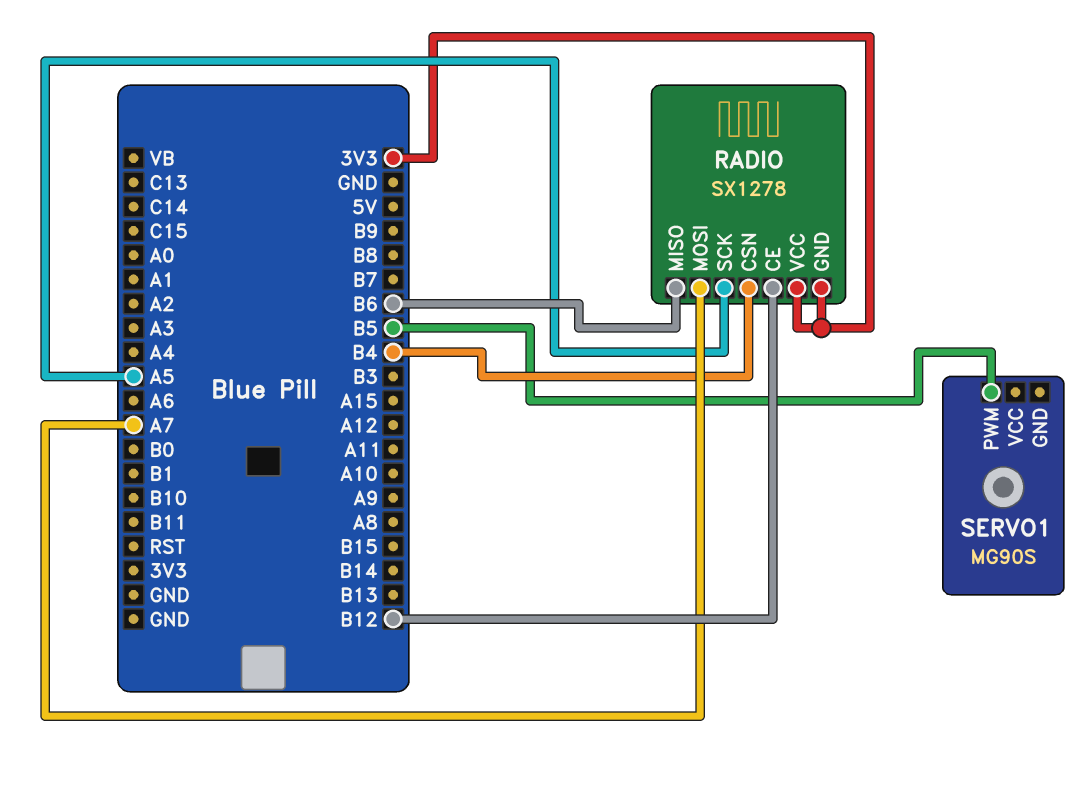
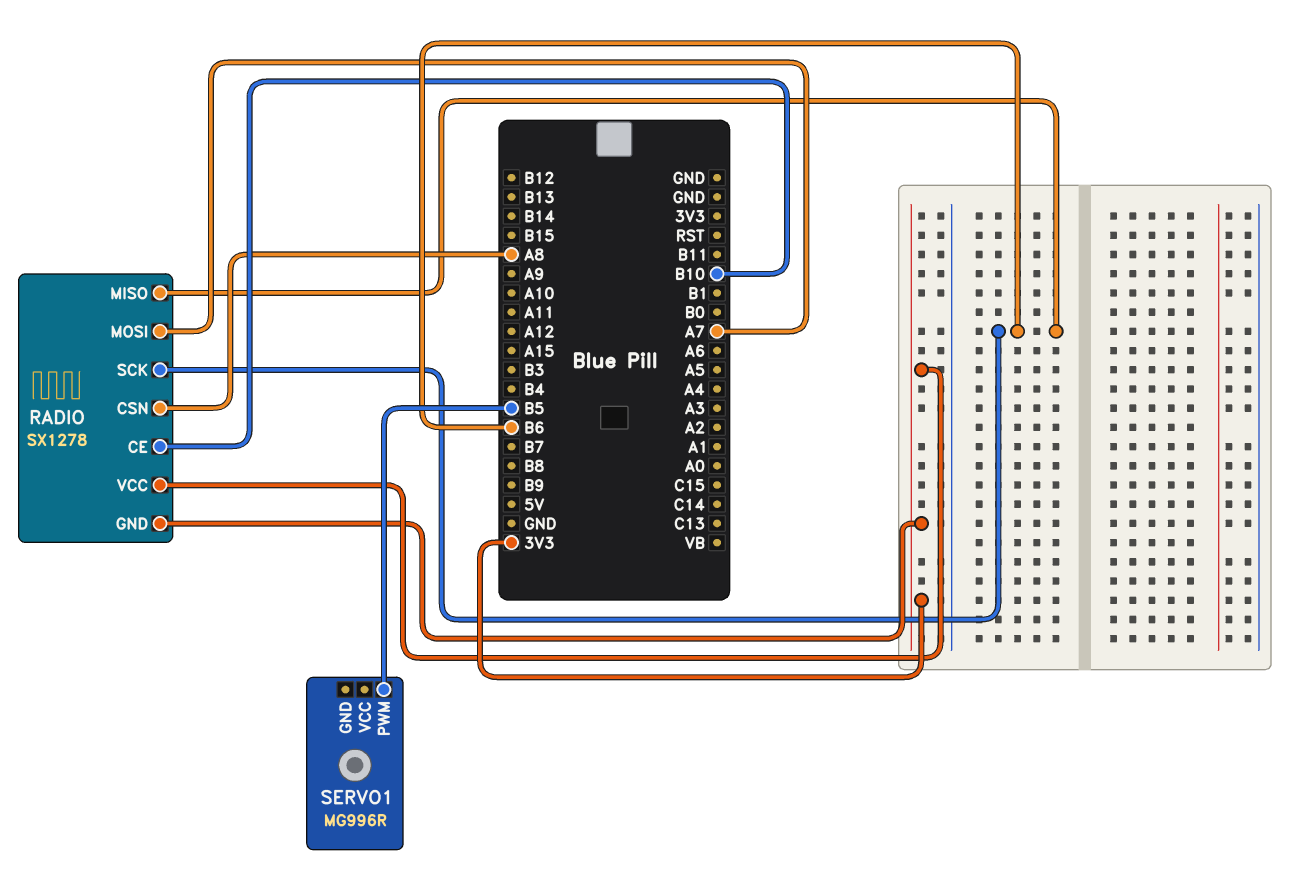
RADIO pin CE: B12 -> B10
RADIO pin CSN: B4 -> A8
RADIO pin SCK: A5 -> B6
SERVO1: MG90S -> MG996R

